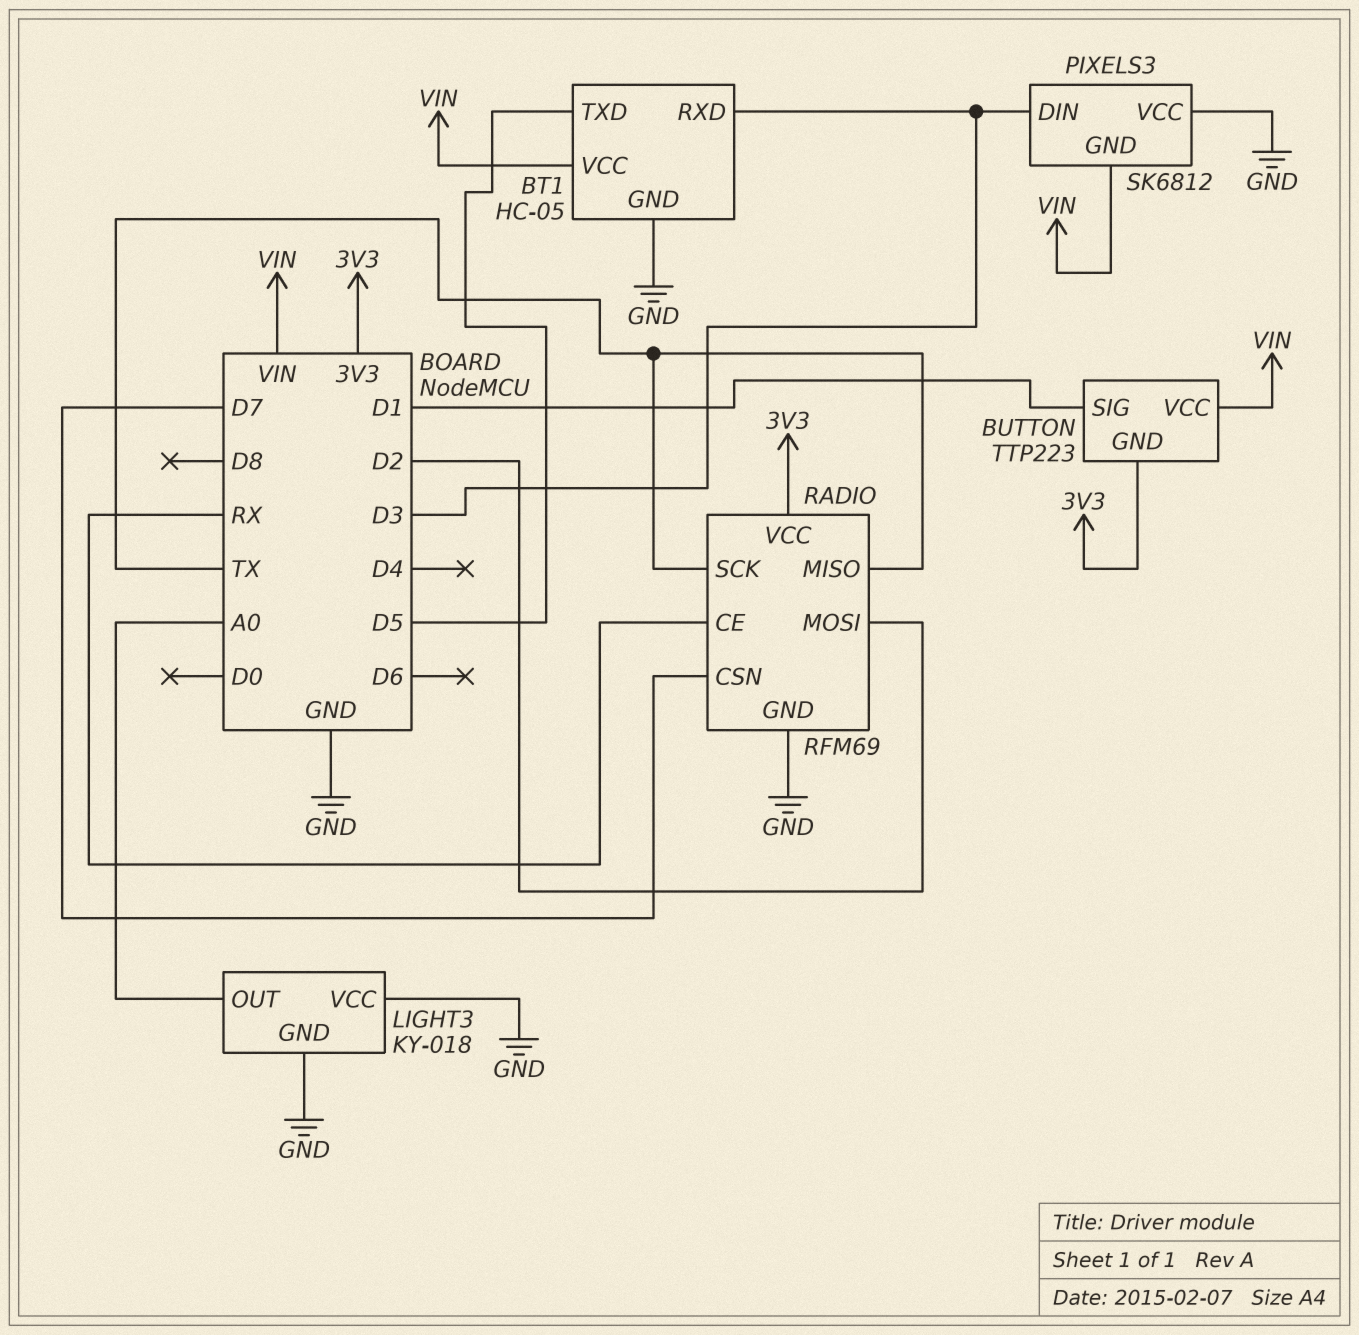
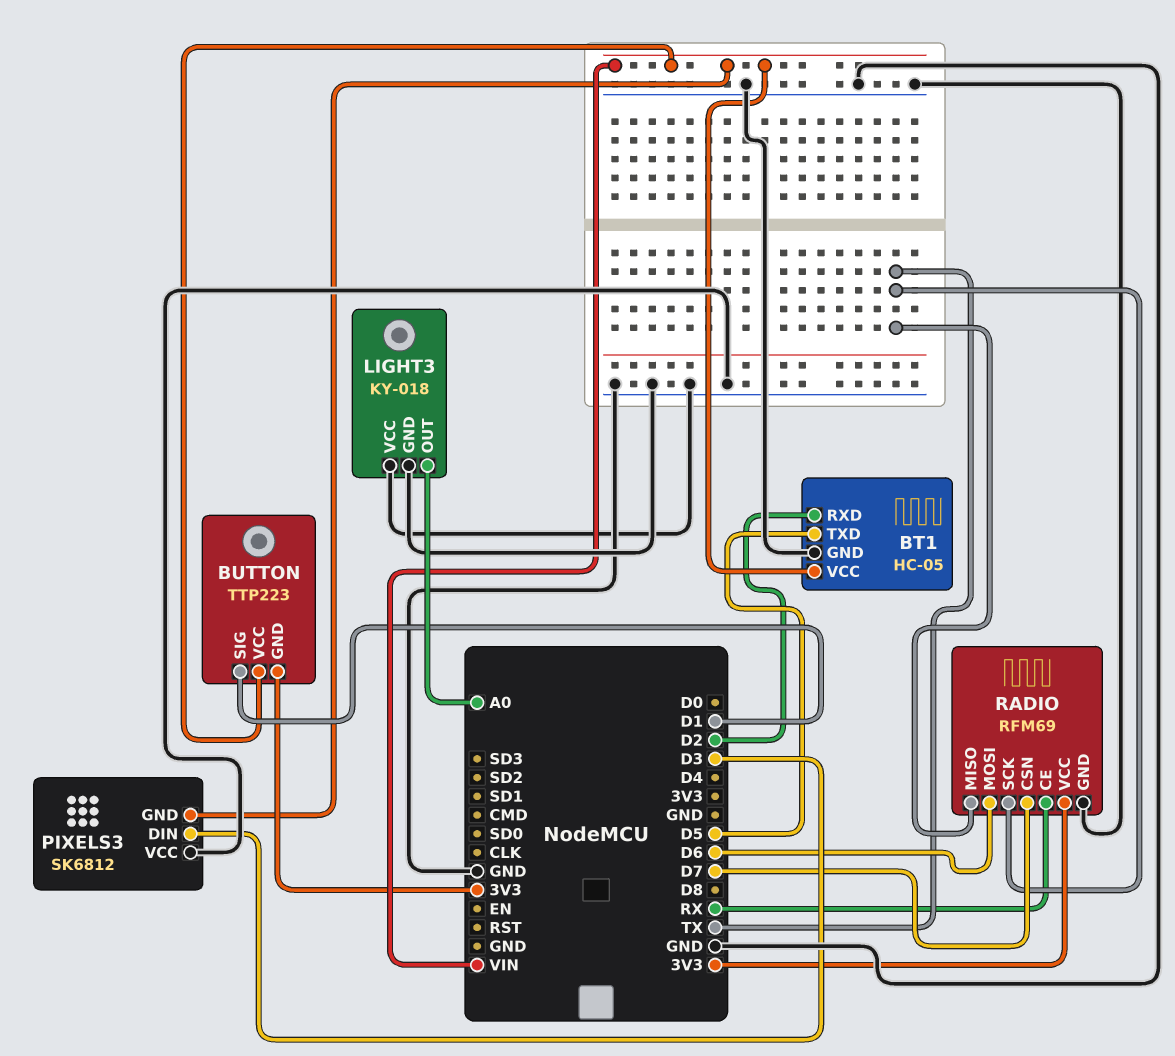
BT1 pin RXD: D3 -> D2
RADIO pin MOSI: D2 -> D6

